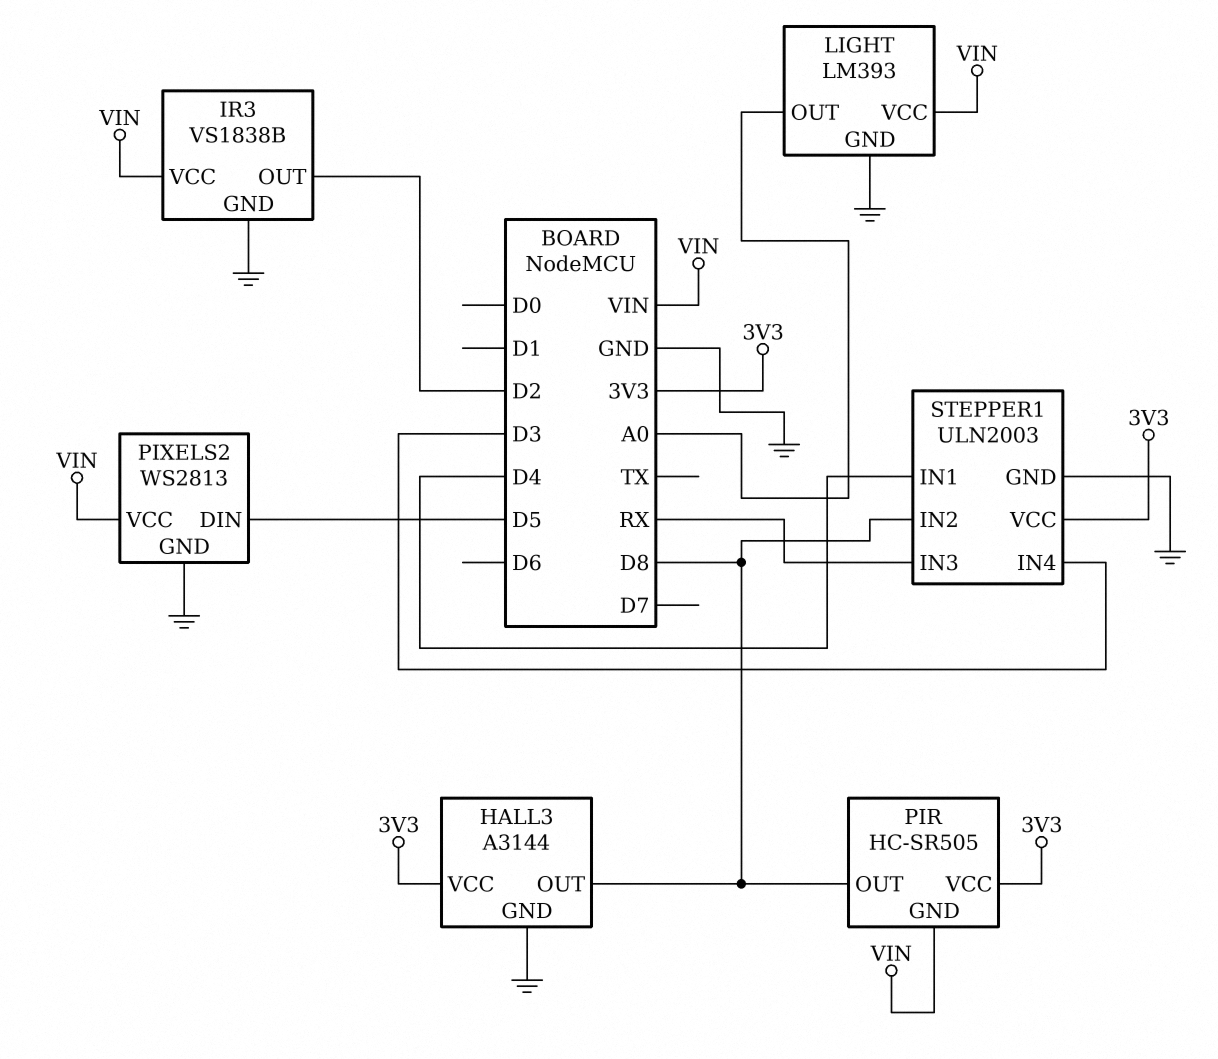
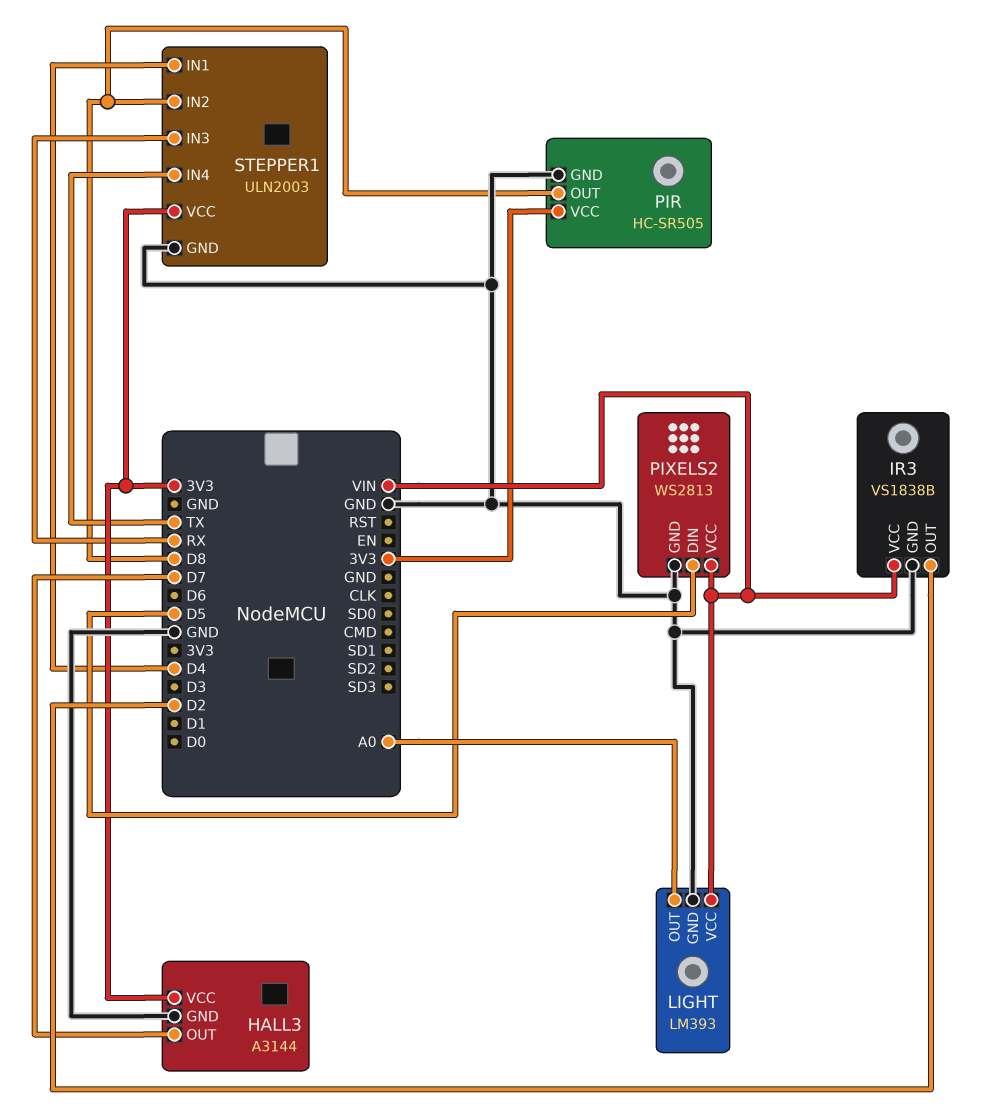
HALL3 pin OUT: D8 -> D7
PIR pin GND: VIN -> GND
STEPPER1 pin IN4: D3 -> TX

